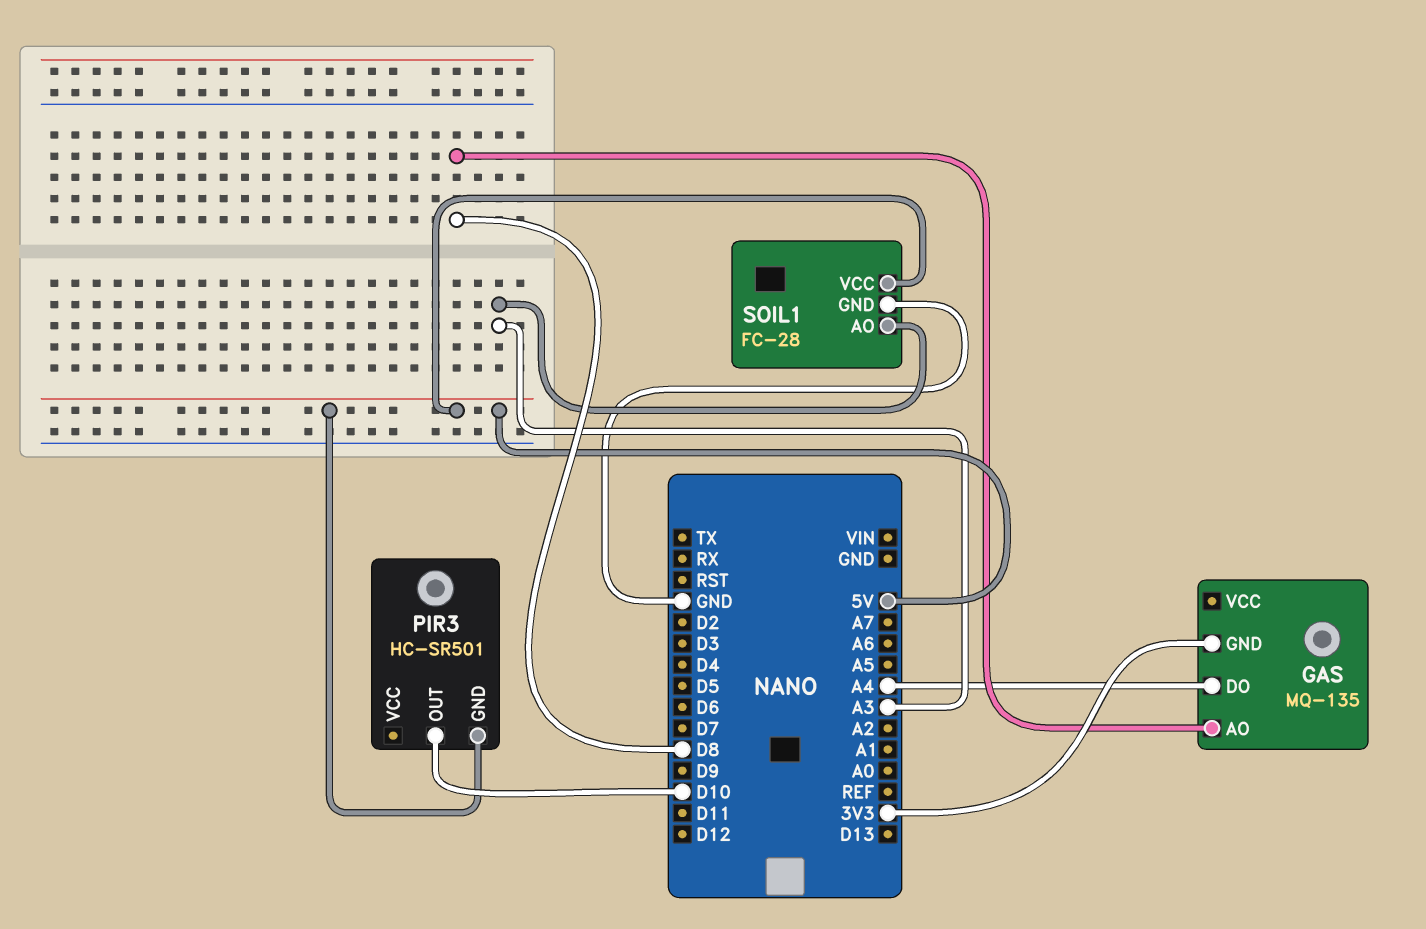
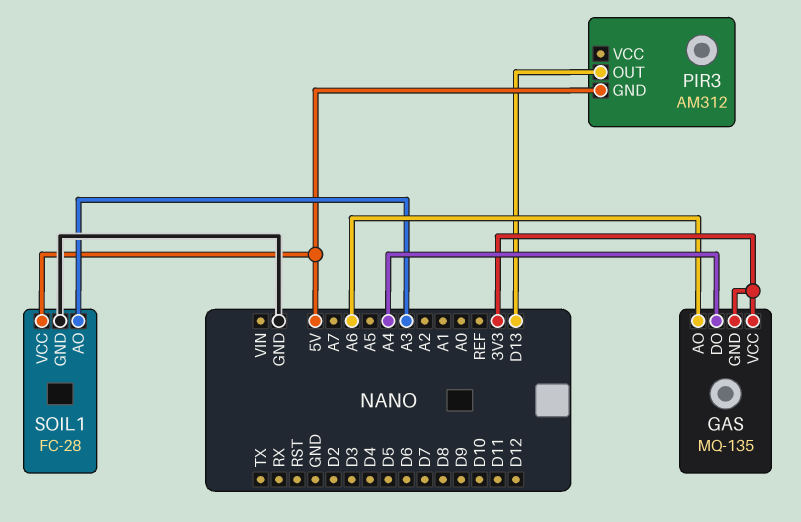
GAS pin AO: D8 -> A6
GAS pin VCC: none -> 3V3
PIR3: HC-SR501 -> AM312
PIR3 pin OUT: D10 -> D13

